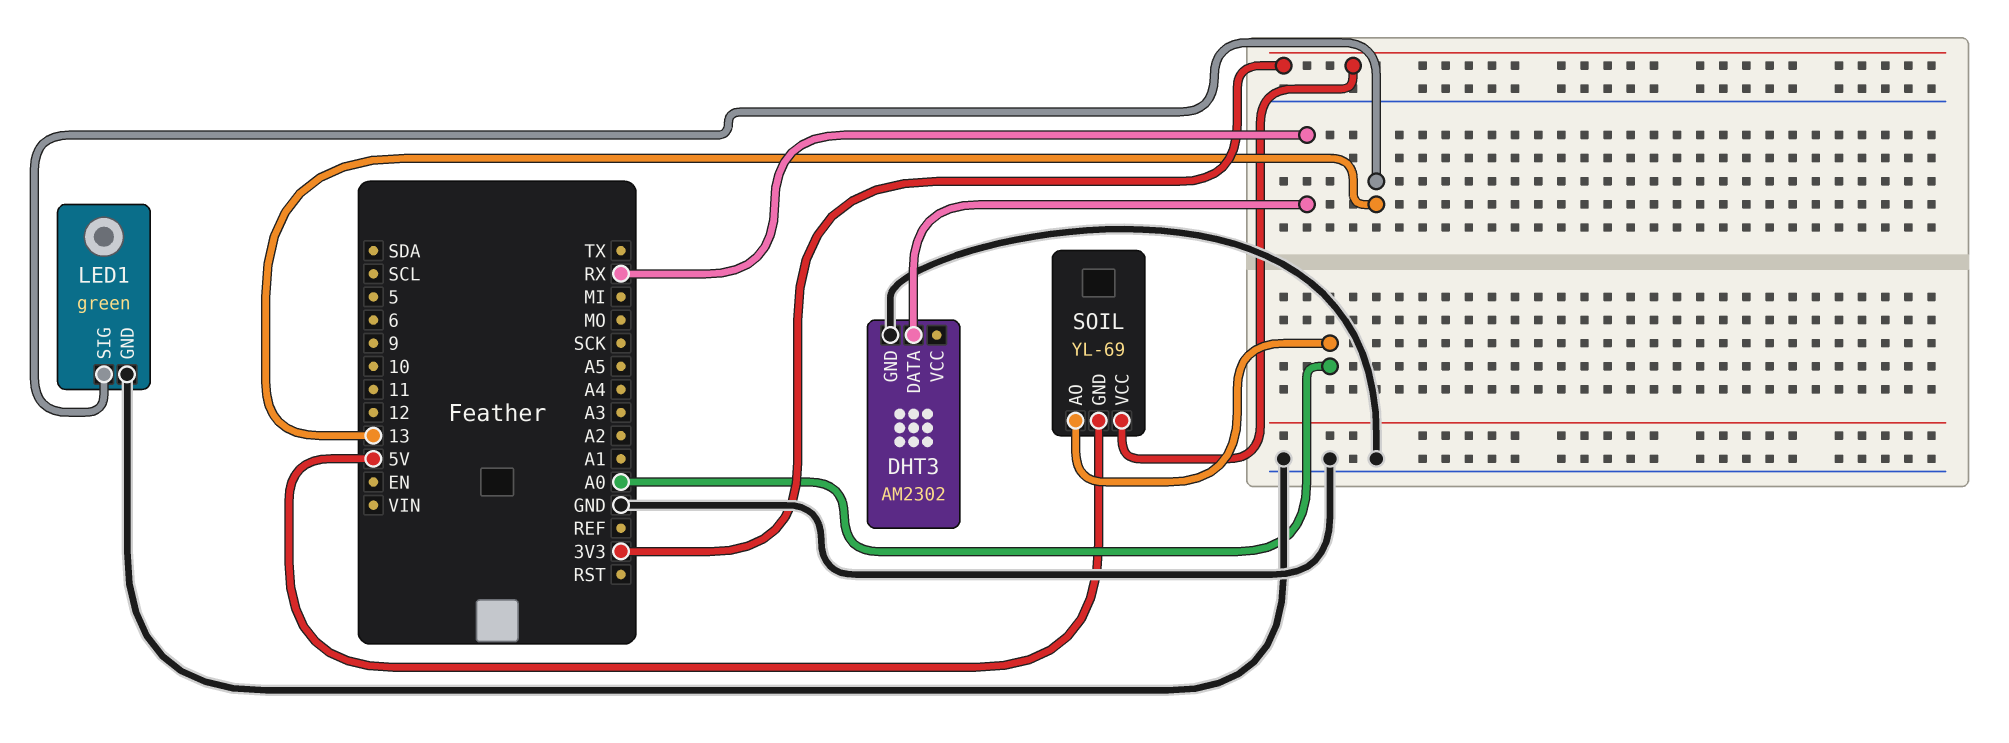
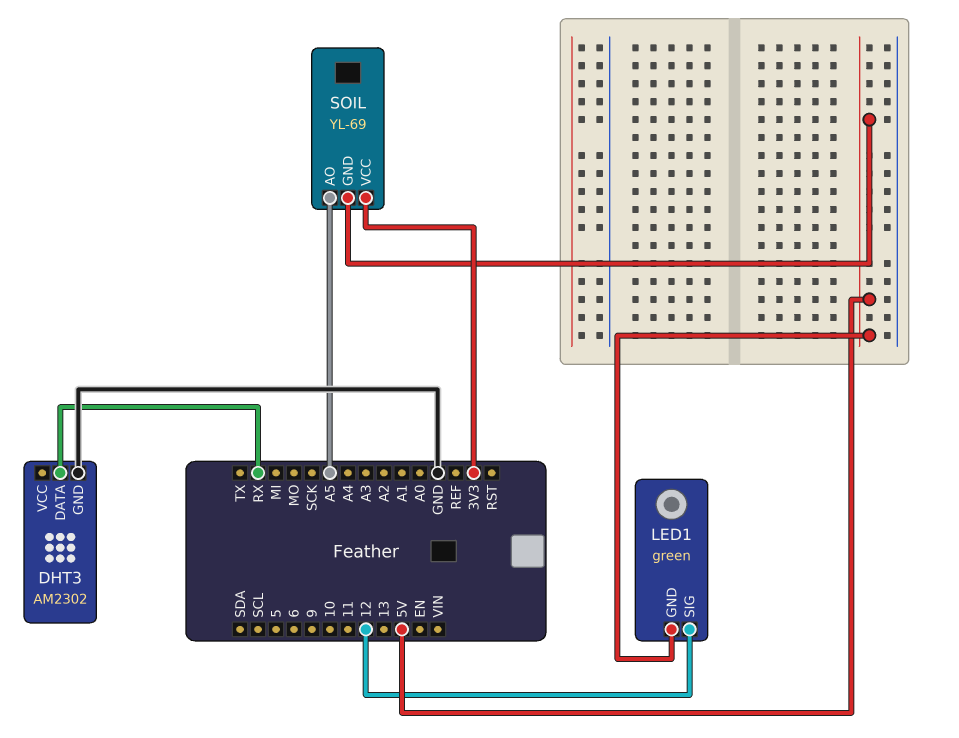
LED1 pin GND: GND -> 5V
LED1 pin SIG: 13 -> 12
SOIL pin AO: A0 -> A5

